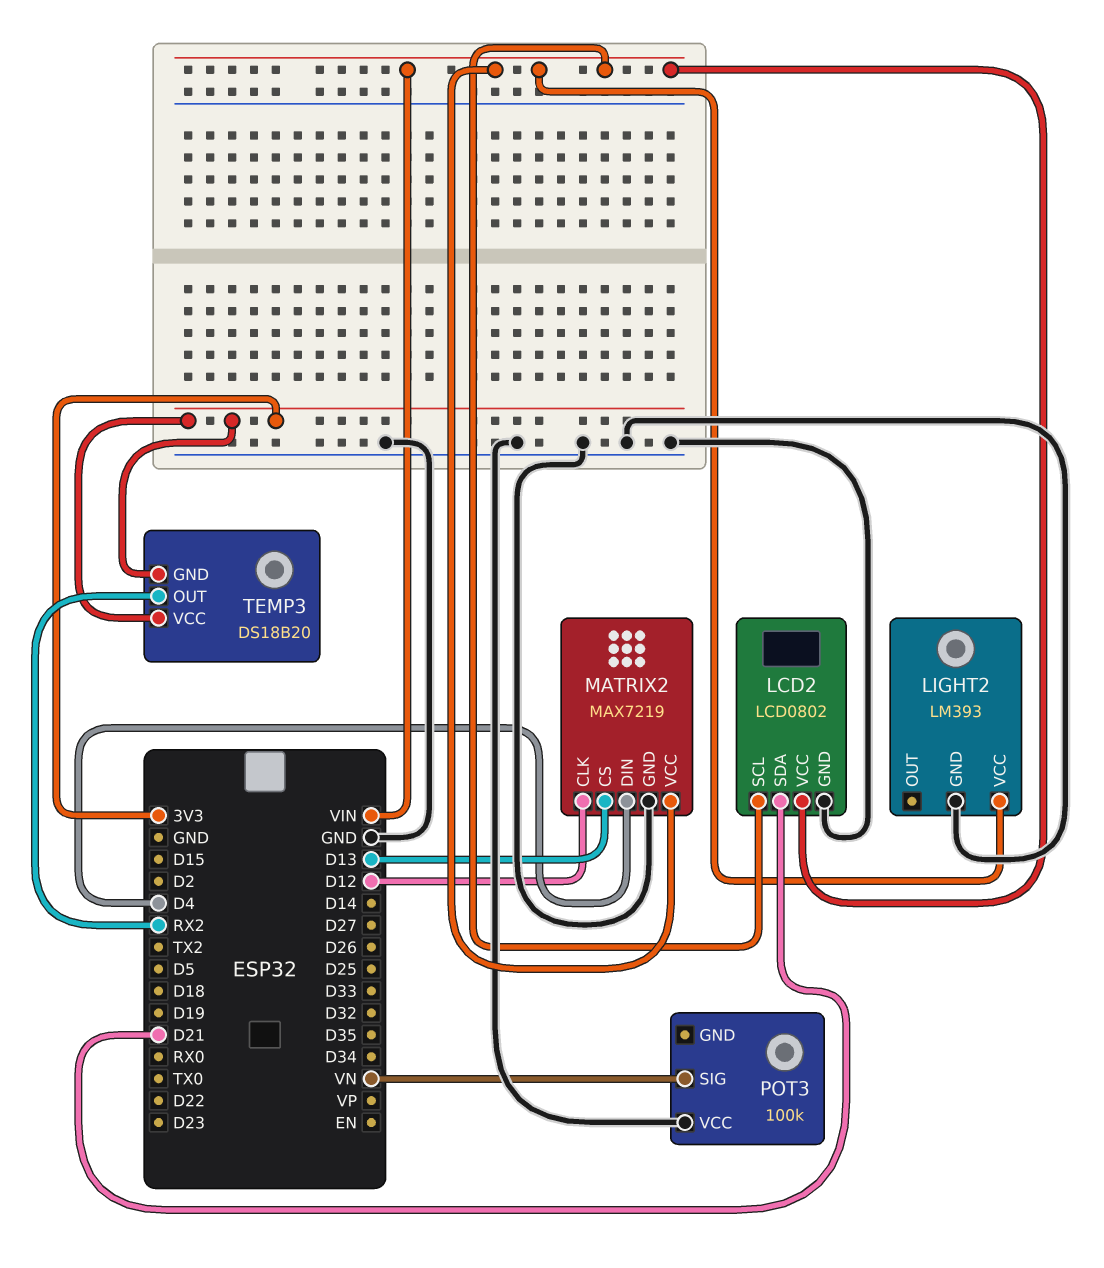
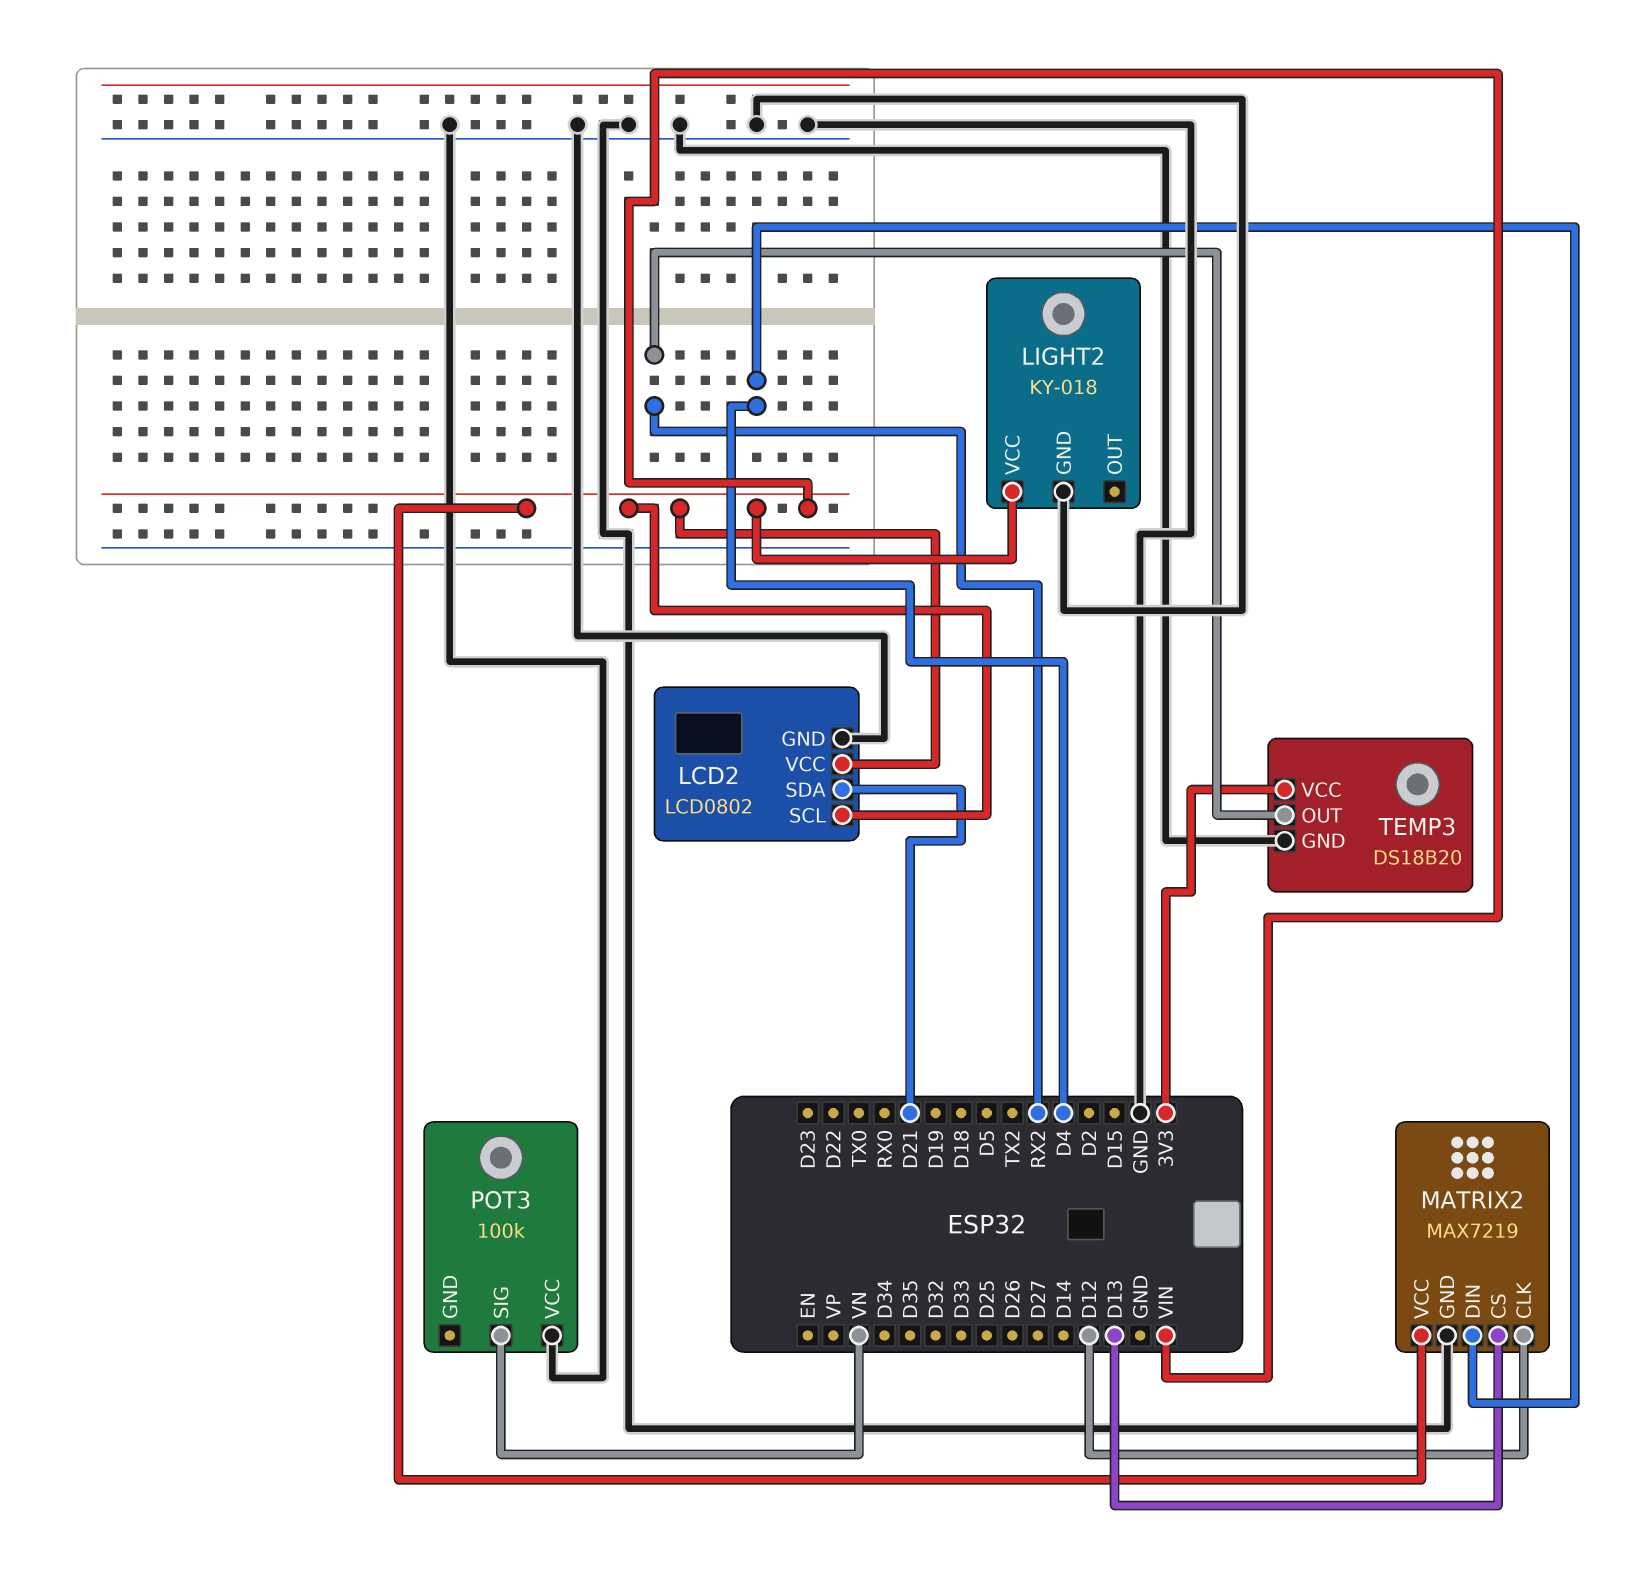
LIGHT2: LM393 -> KY-018
TEMP3 pin GND: 3V3 -> GND

